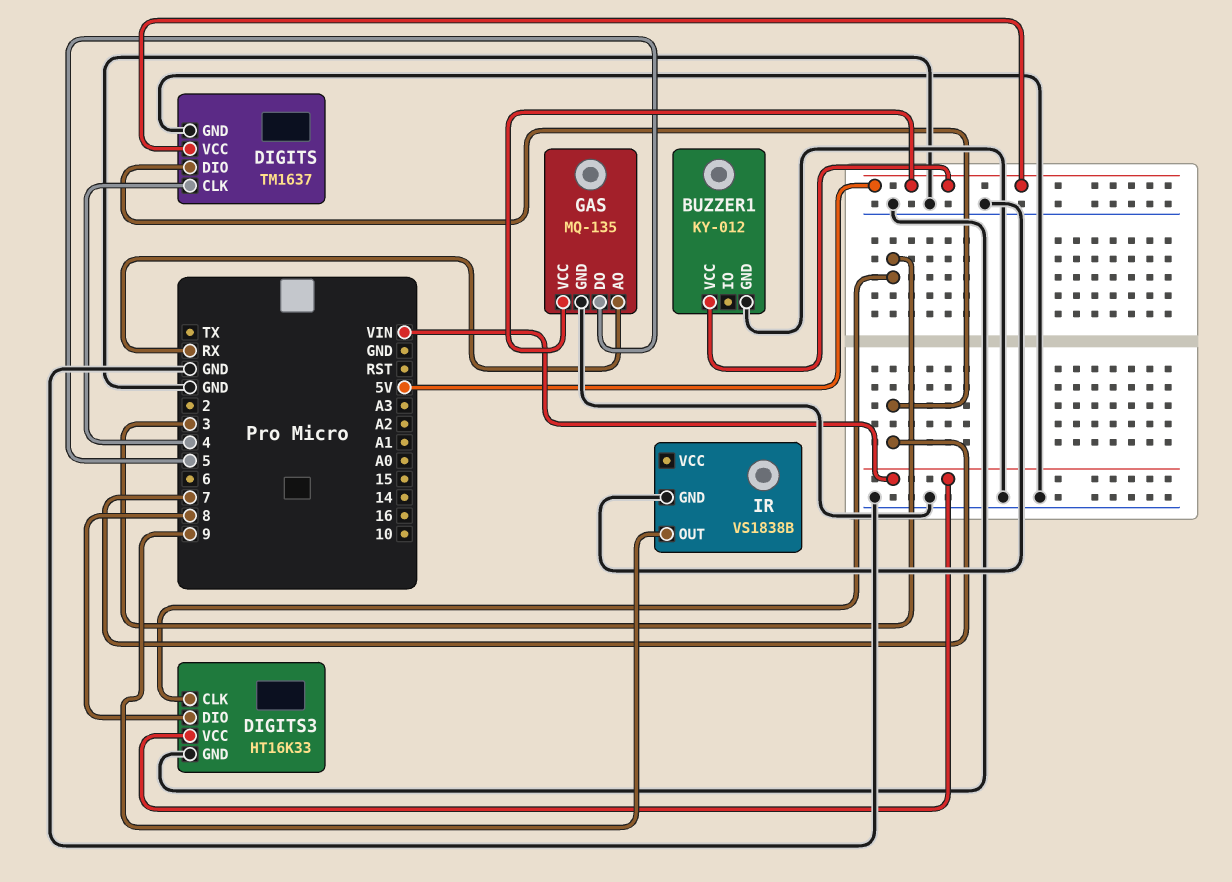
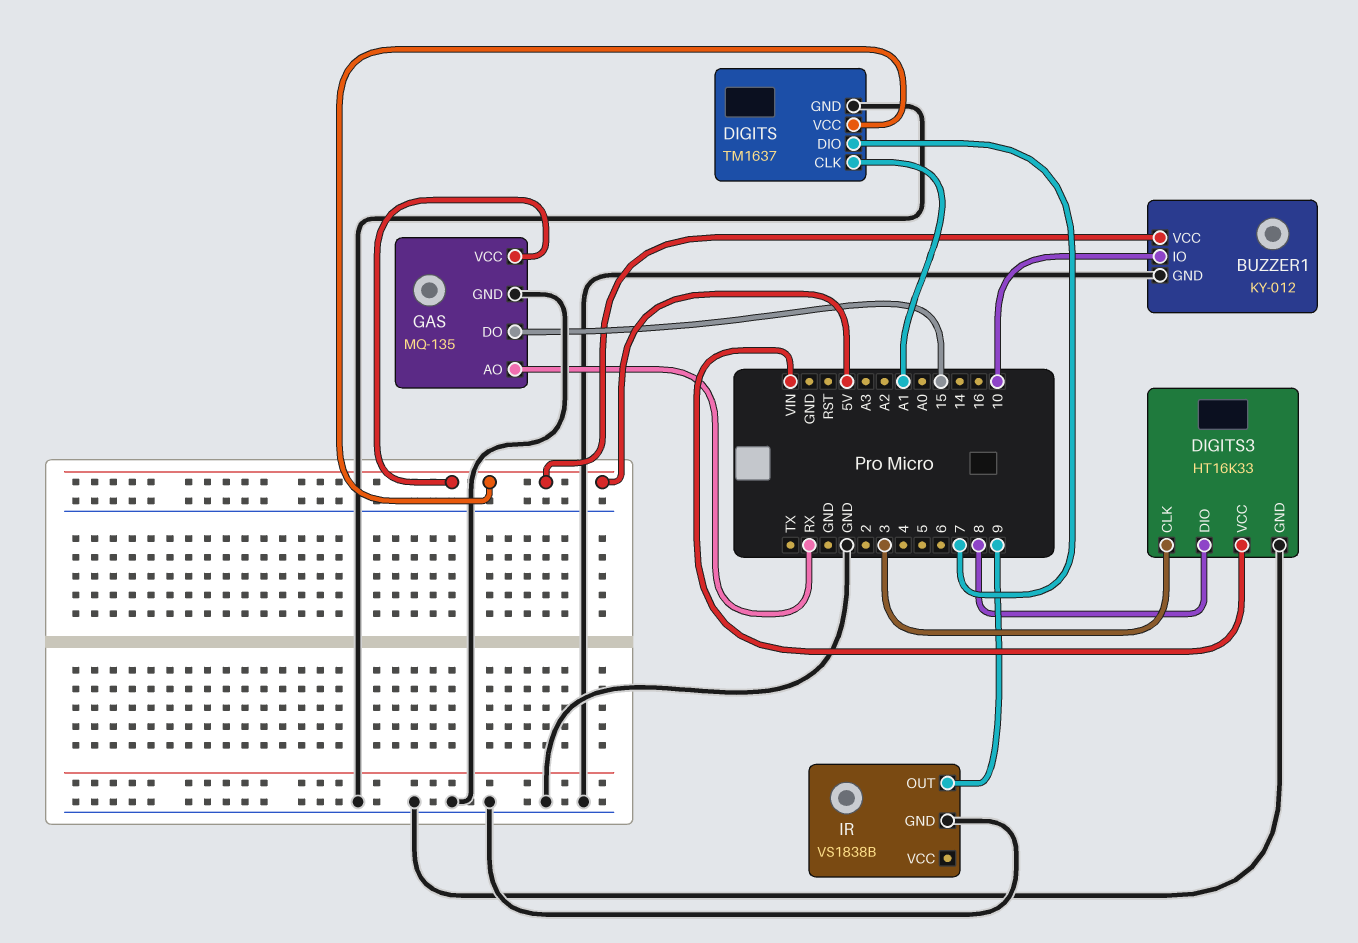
BUZZER1 pin IO: none -> 10
DIGITS pin CLK: 4 -> A1
GAS pin DO: 5 -> 15

